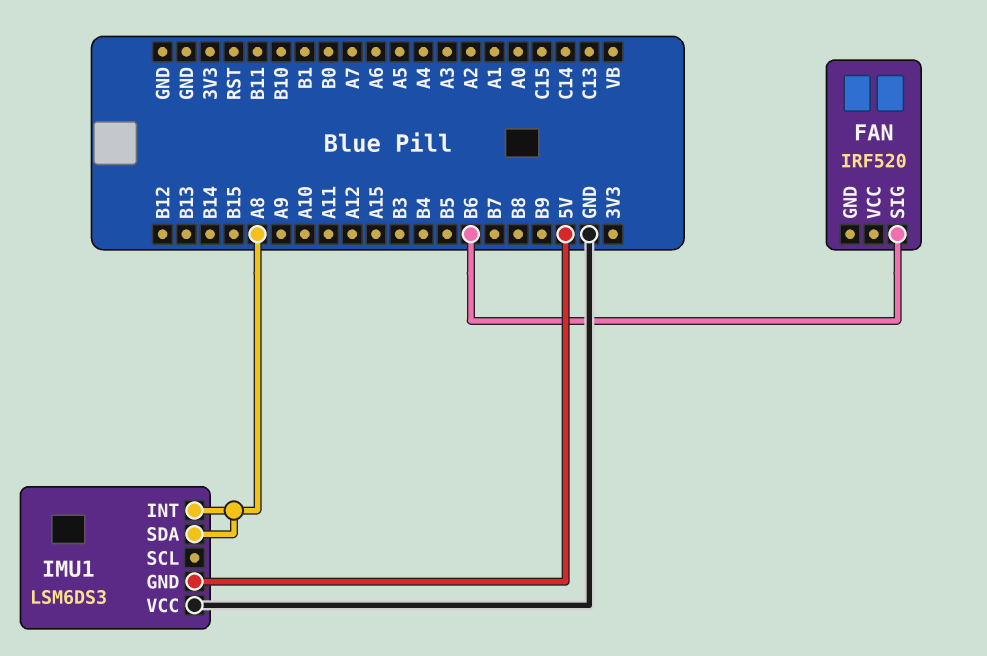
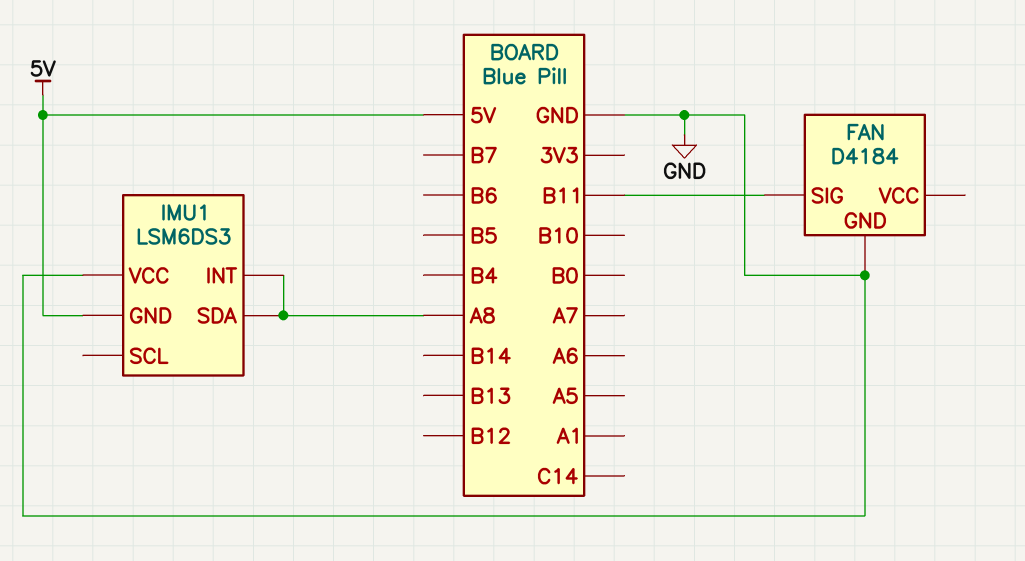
FAN: IRF520 -> D4184
FAN pin GND: none -> GND
FAN pin SIG: B6 -> B11

